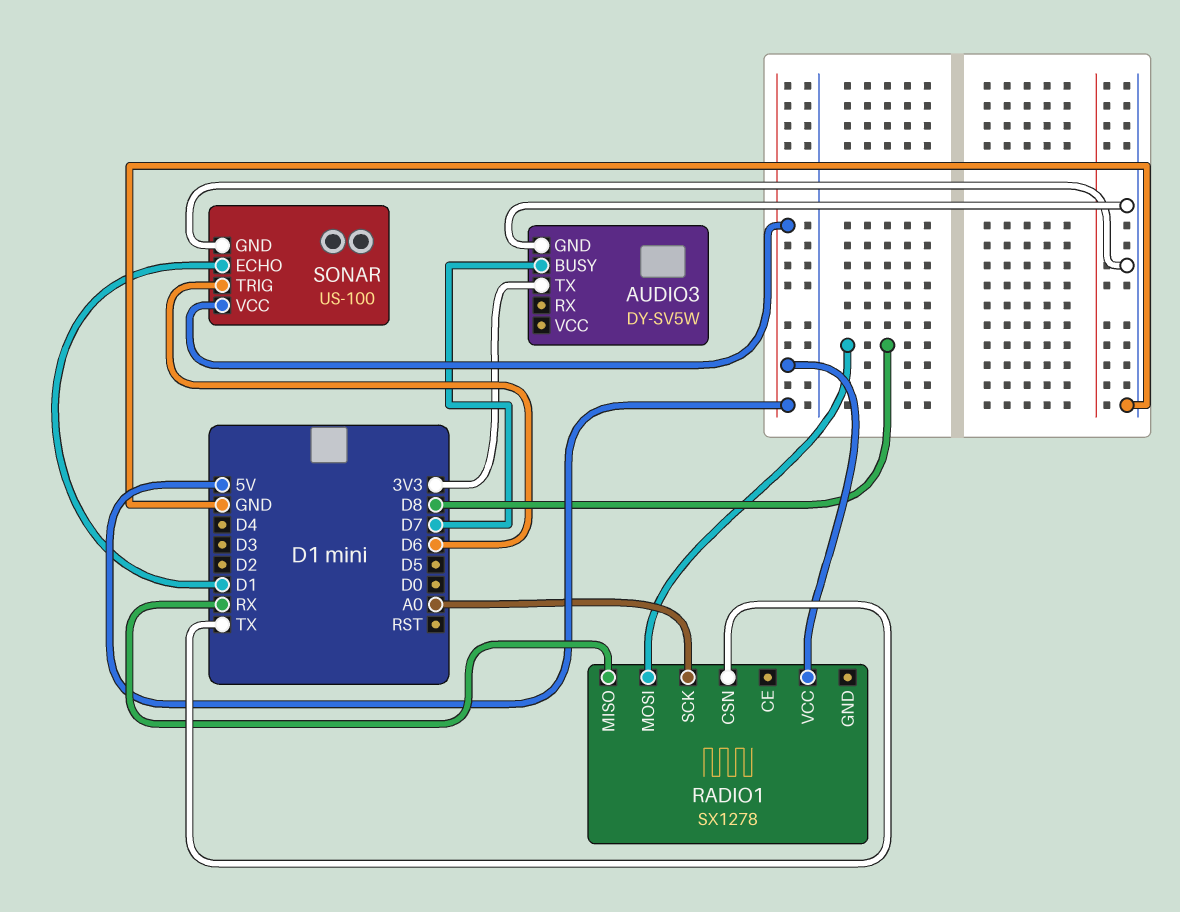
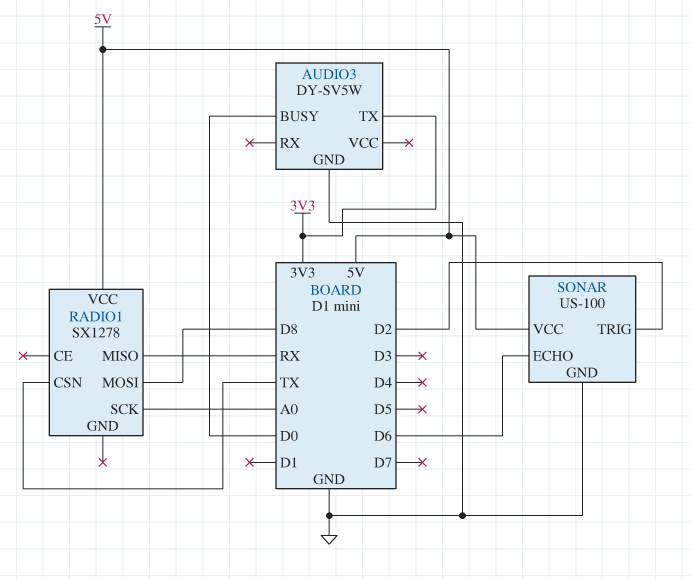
AUDIO3 pin BUSY: D7 -> D0
SONAR pin ECHO: D1 -> D6
SONAR pin TRIG: D6 -> D2

